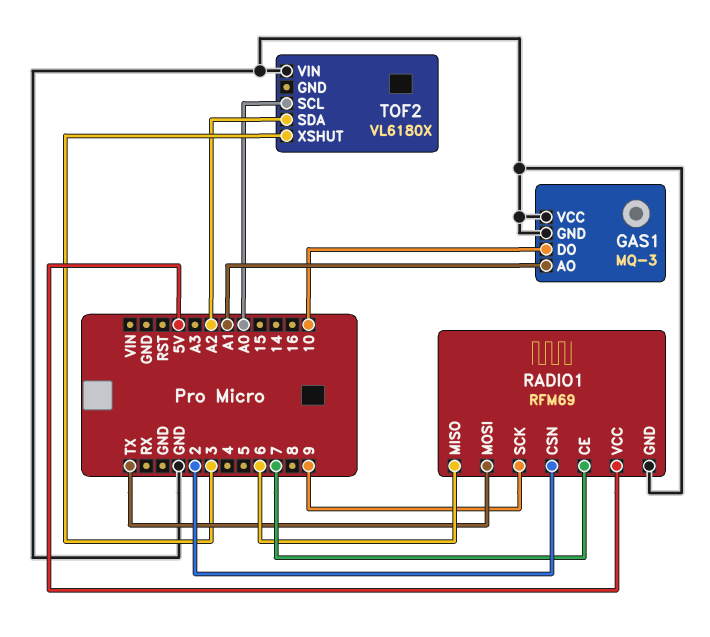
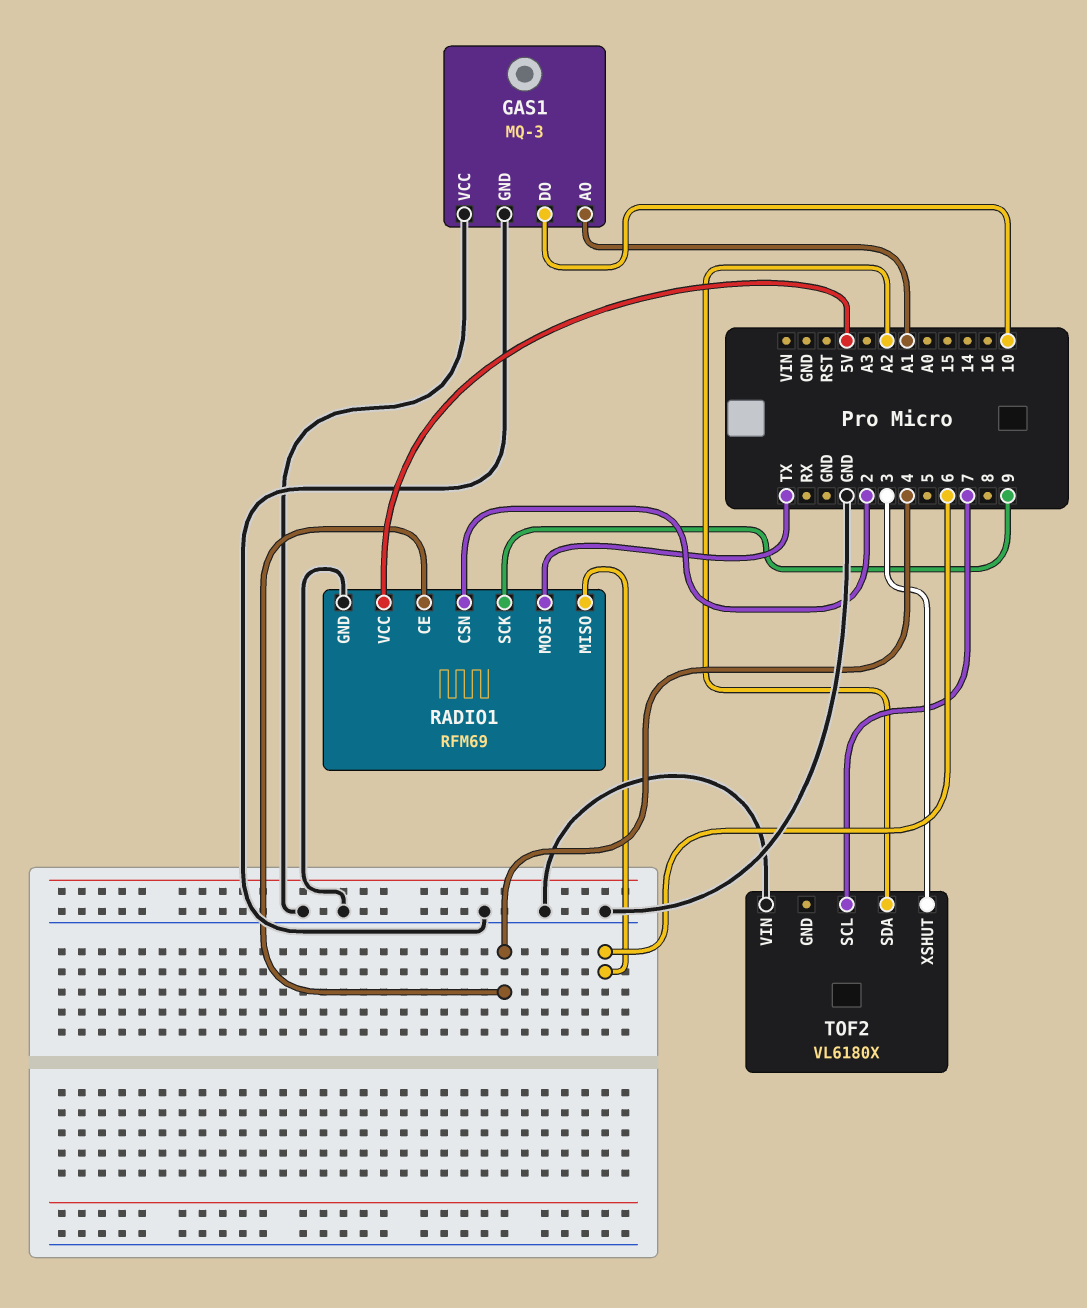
RADIO1 pin CE: 7 -> 4
TOF2 pin SCL: A0 -> 7

